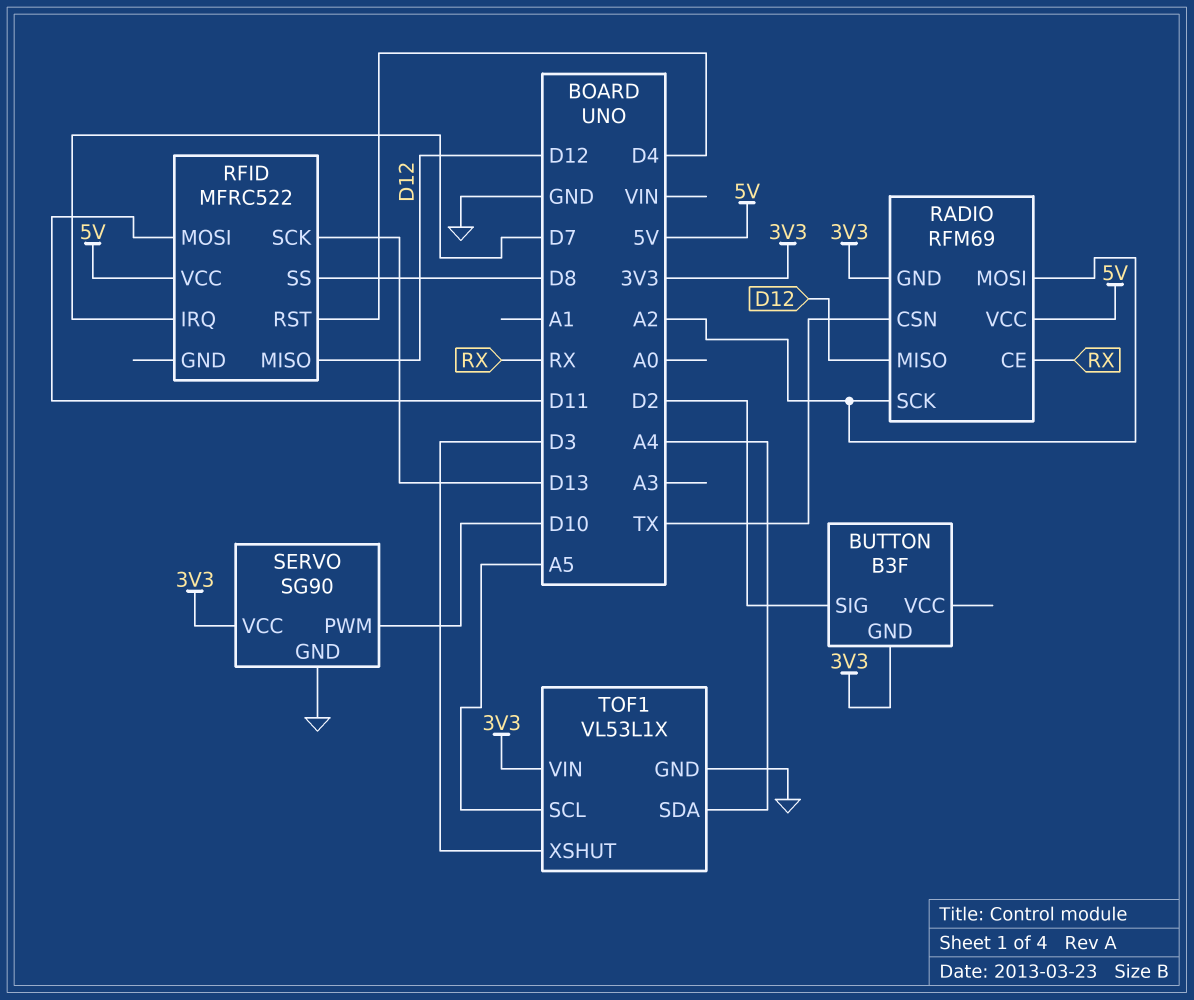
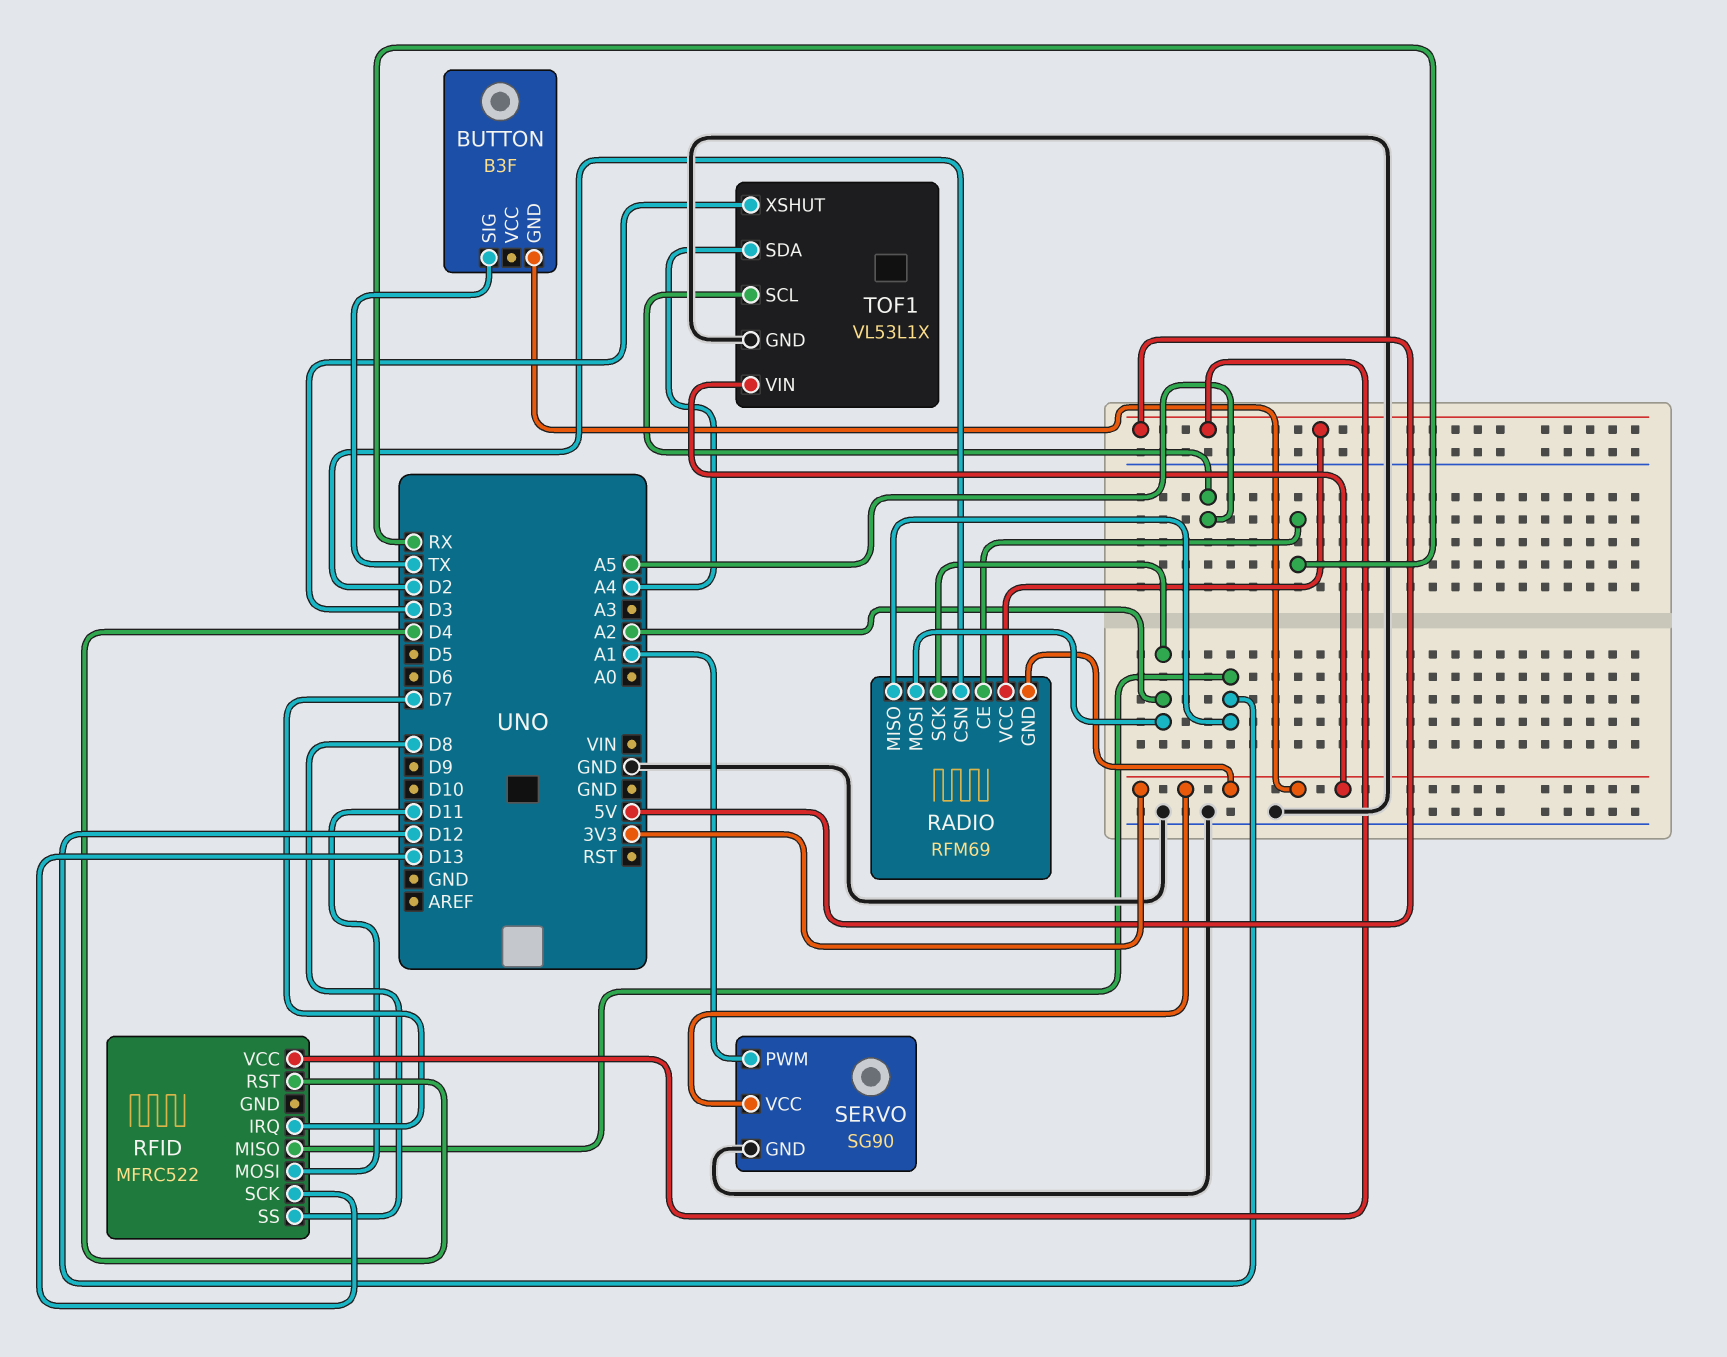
BUTTON pin SIG: D2 -> TX
RADIO pin CSN: TX -> D2
SERVO pin PWM: D10 -> A1

